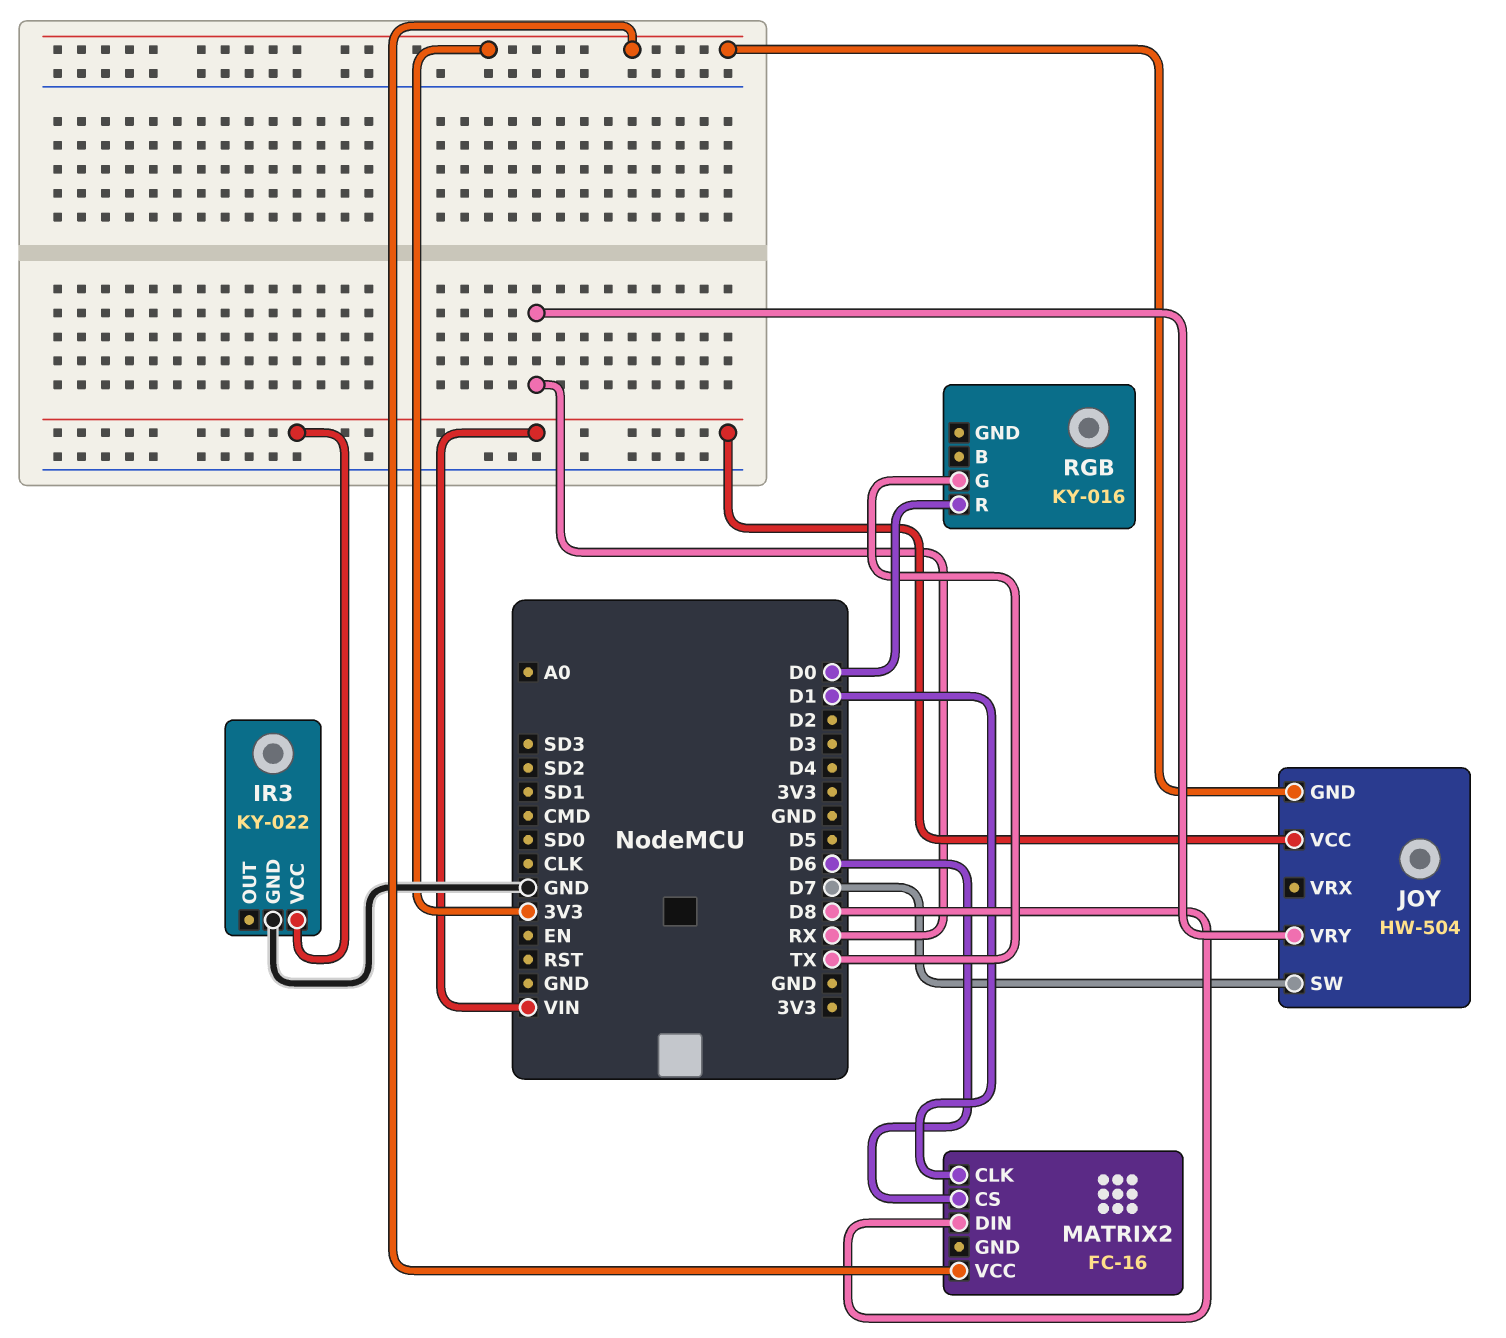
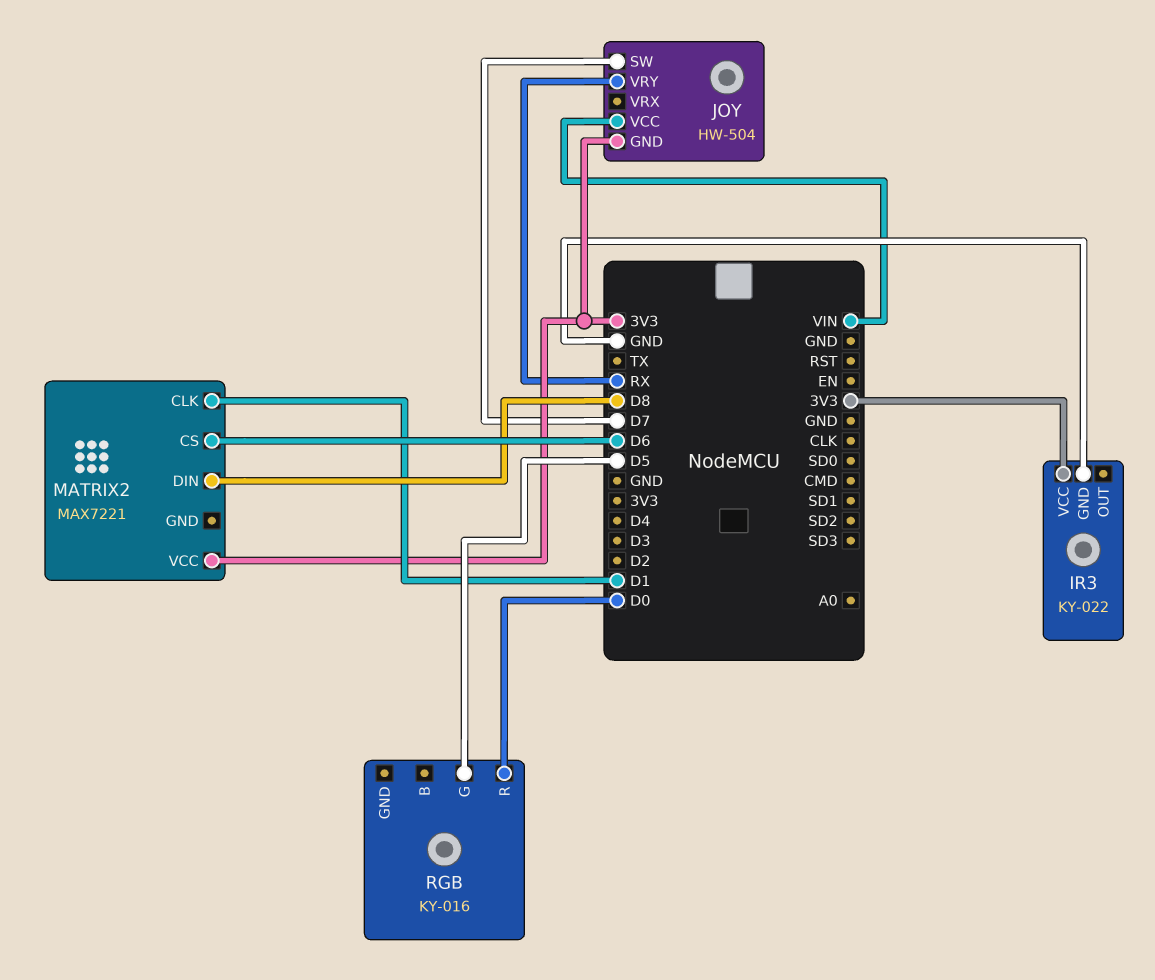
IR3 pin VCC: VIN -> 3V3
MATRIX2: FC-16 -> MAX7221
RGB pin G: TX -> D5

